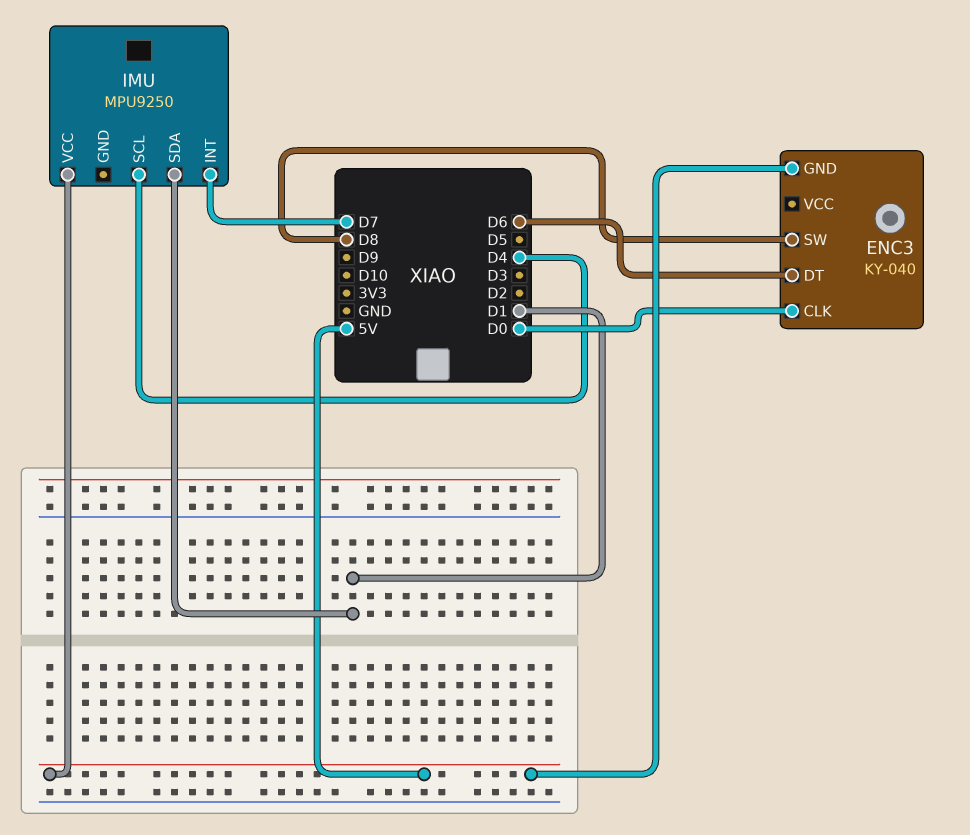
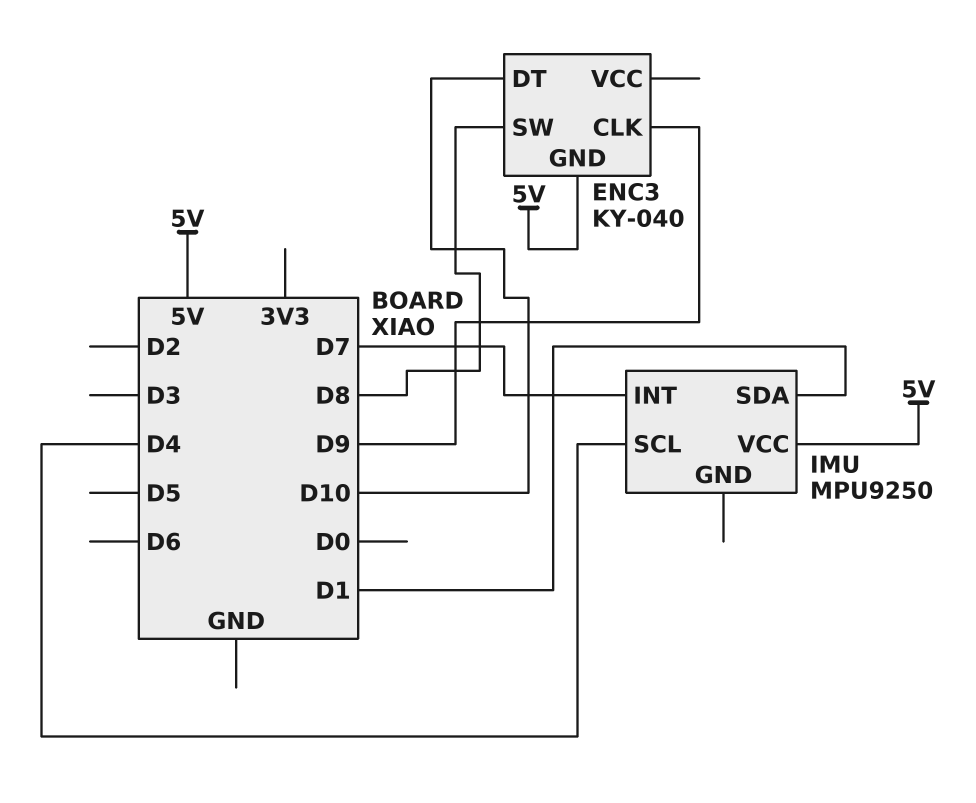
ENC3 pin CLK: D0 -> D9
ENC3 pin DT: D6 -> D10

